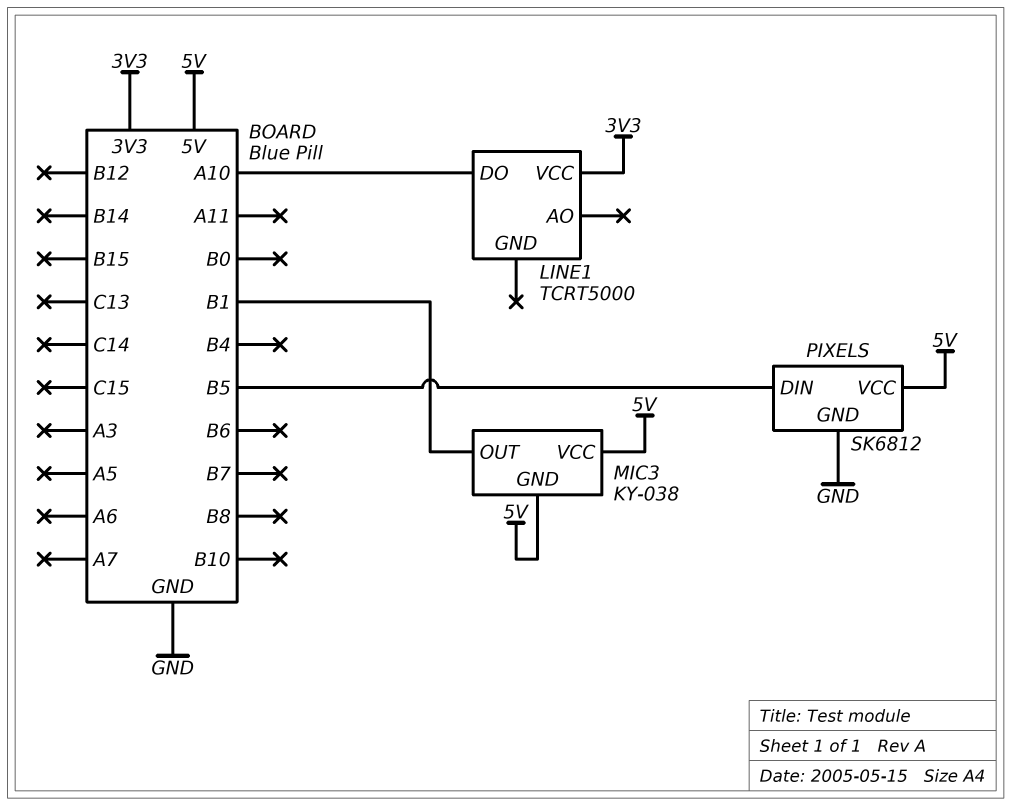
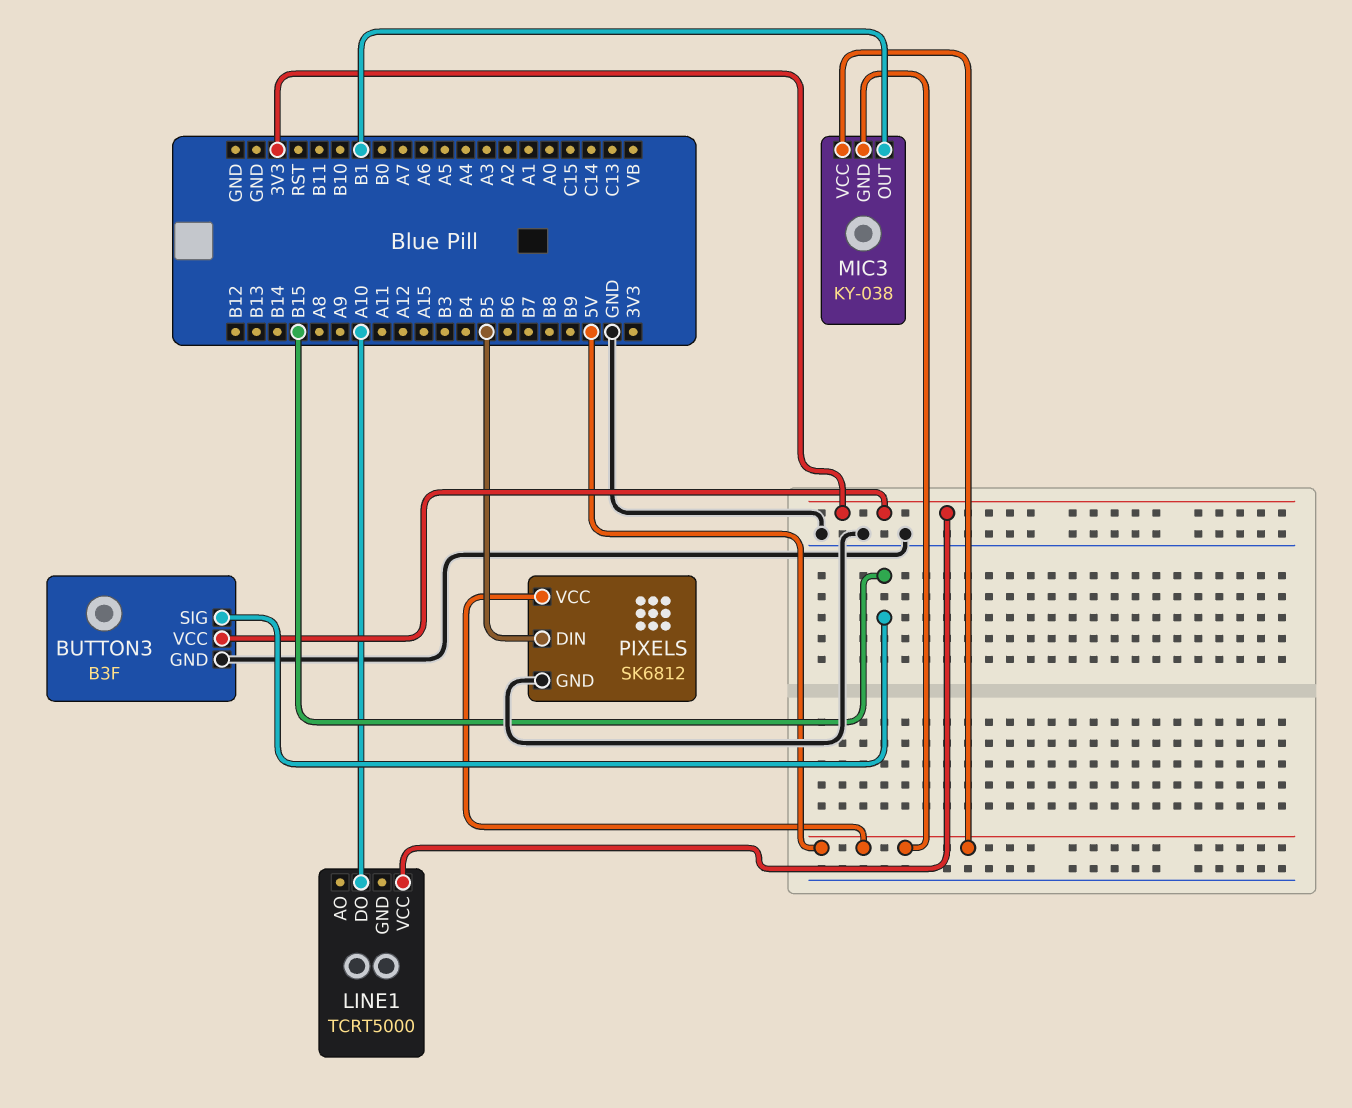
BUTTON3: none -> B3F
BUTTON3 pin GND: none -> GND
BUTTON3 pin SIG: none -> B15
BUTTON3 pin VCC: none -> 3V3

